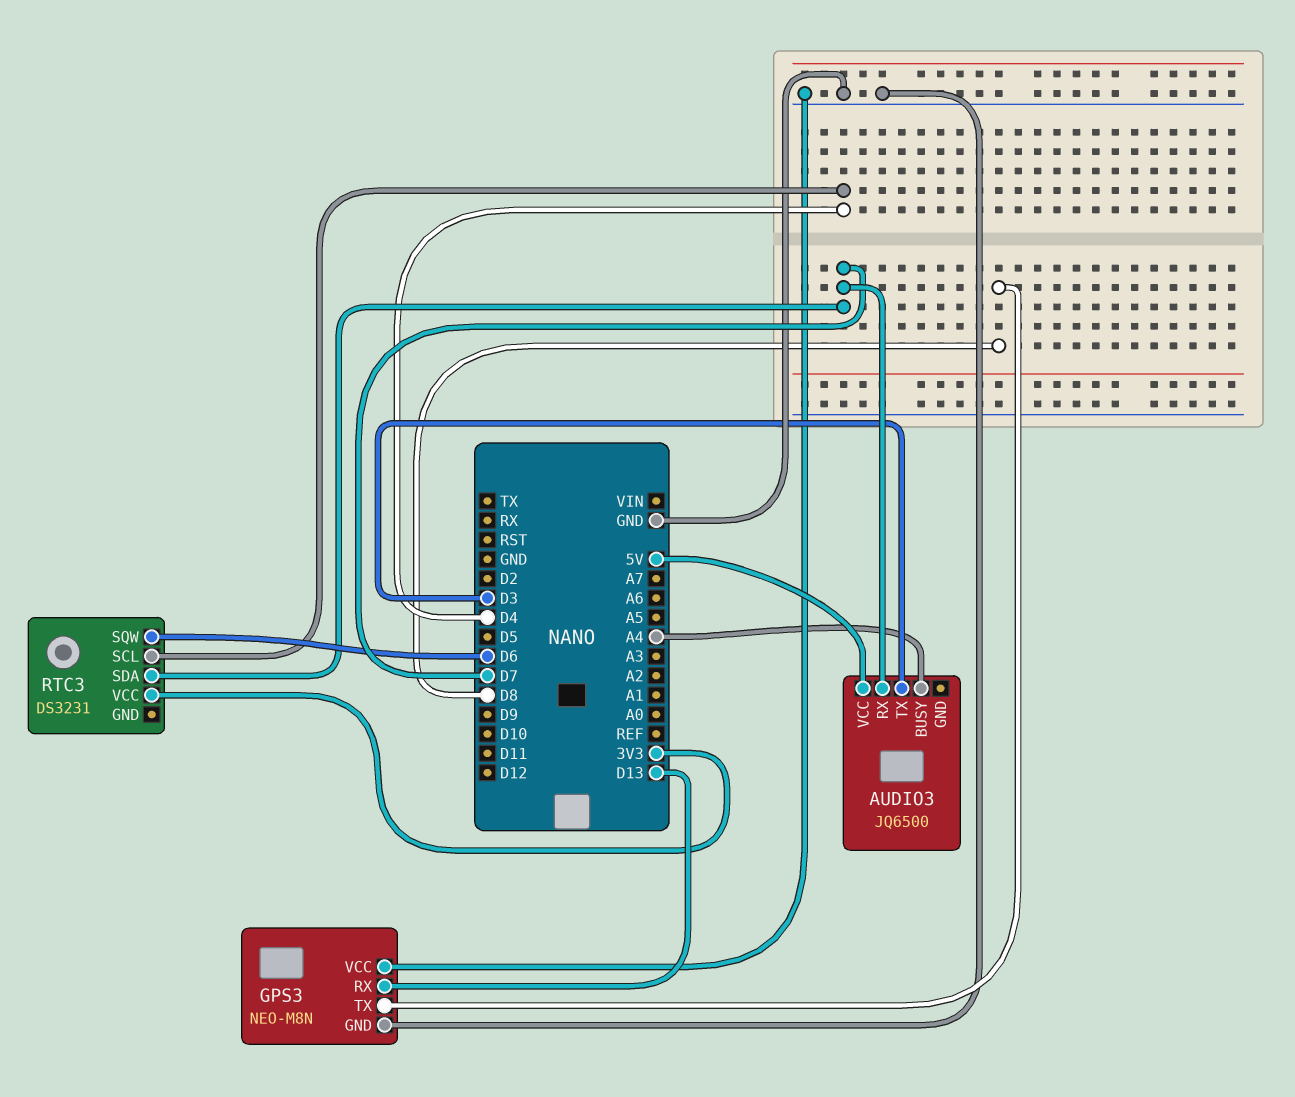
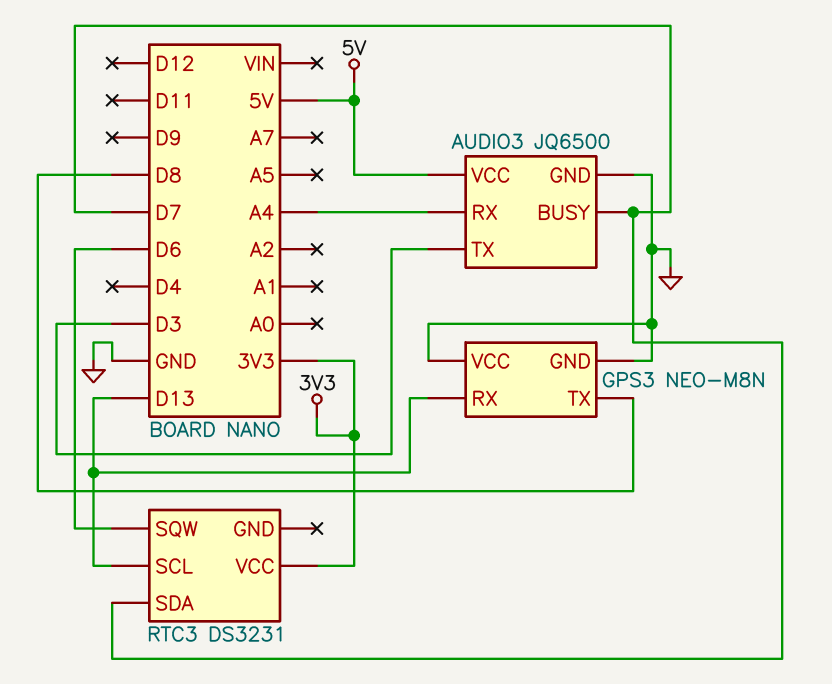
AUDIO3 pin BUSY: A4 -> D7
AUDIO3 pin GND: none -> GND
AUDIO3 pin RX: D7 -> A4
RTC3 pin SCL: D4 -> D13

